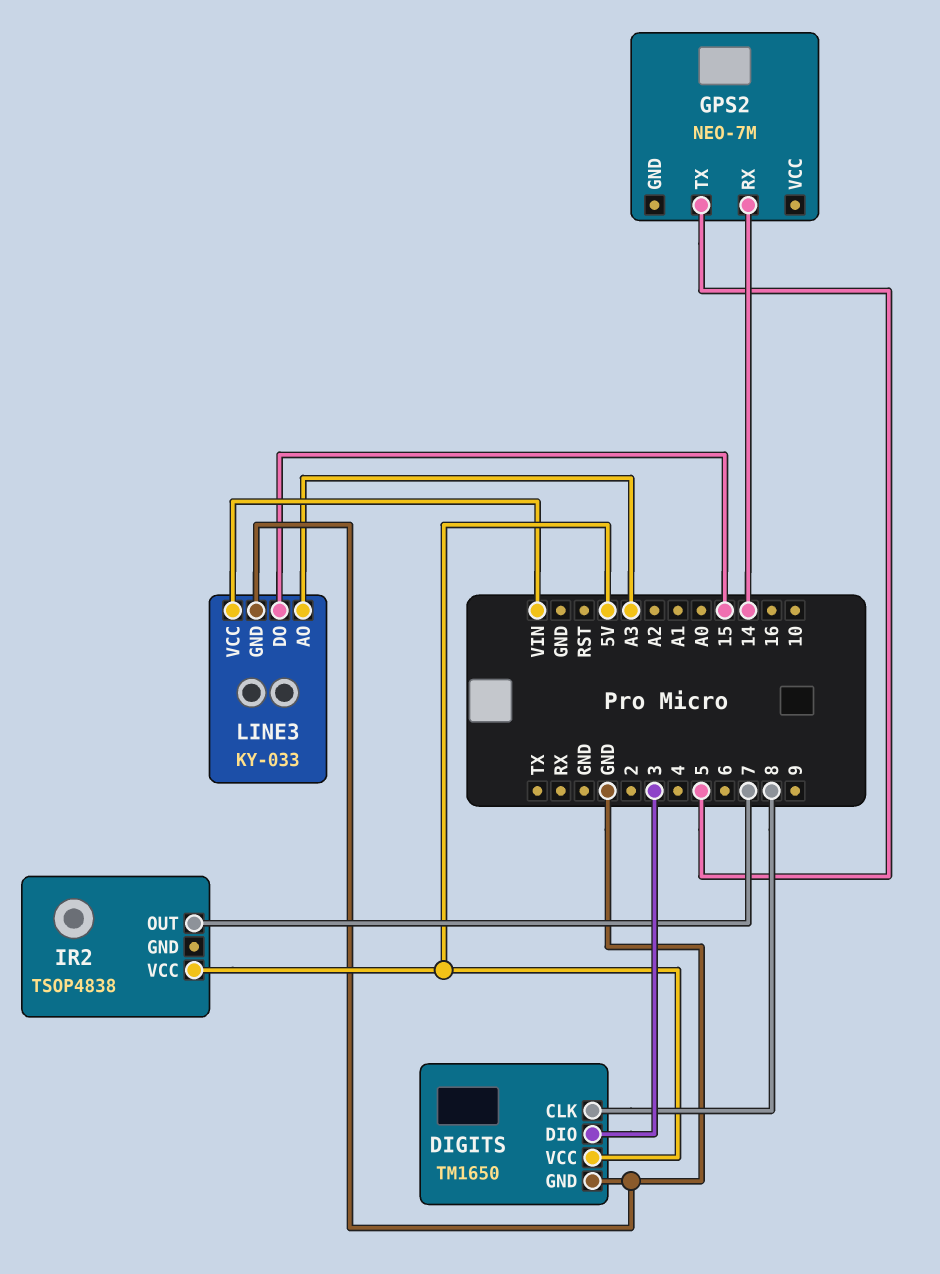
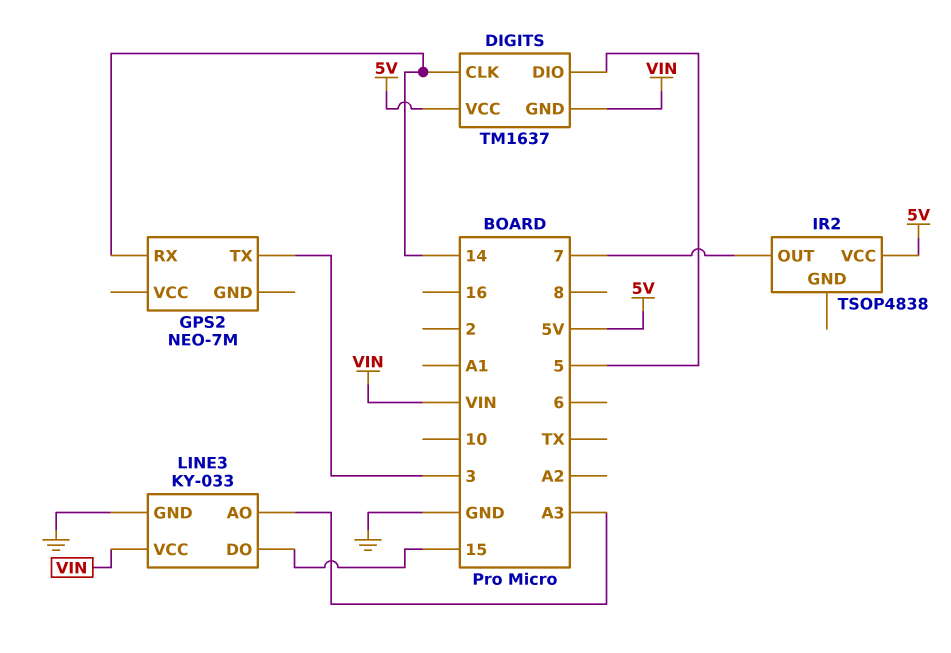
DIGITS: TM1650 -> TM1637
DIGITS pin CLK: 8 -> 14
DIGITS pin DIO: 3 -> 5
DIGITS pin GND: GND -> VIN
GPS2 pin TX: 5 -> 3

